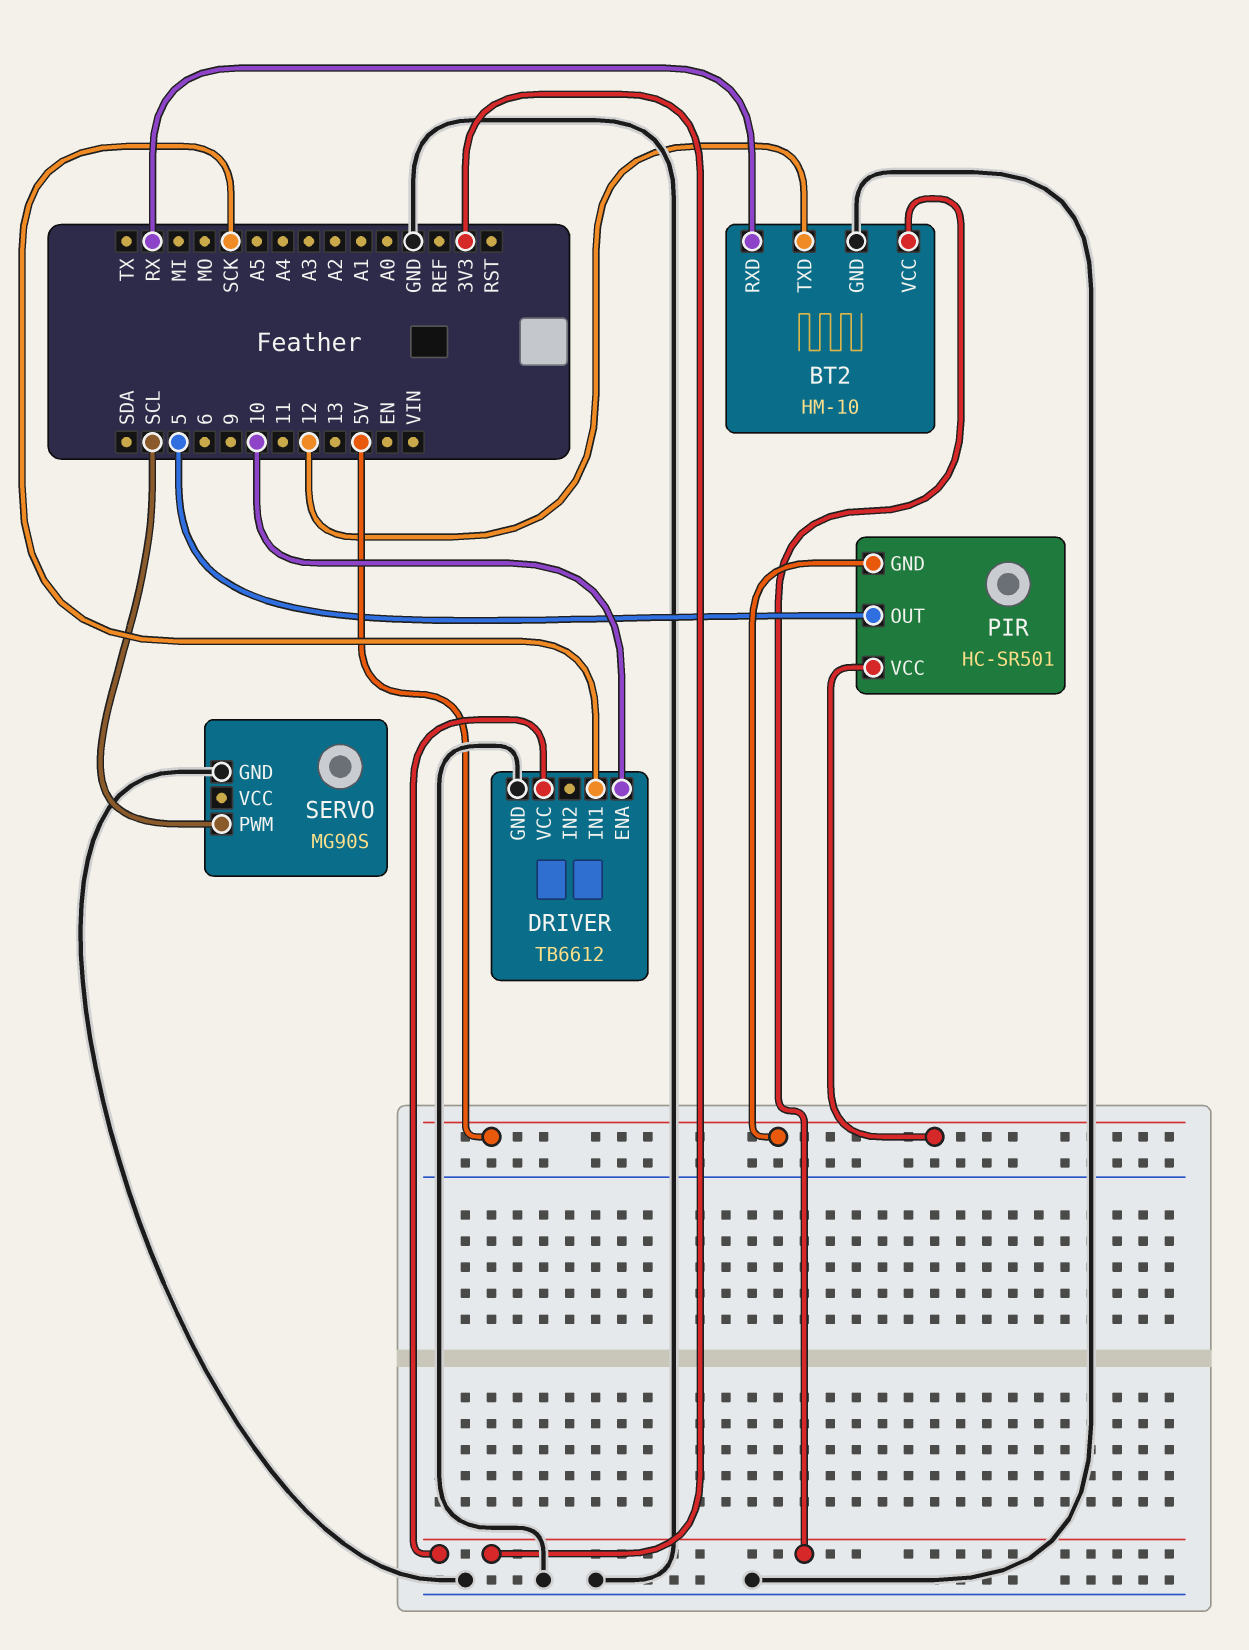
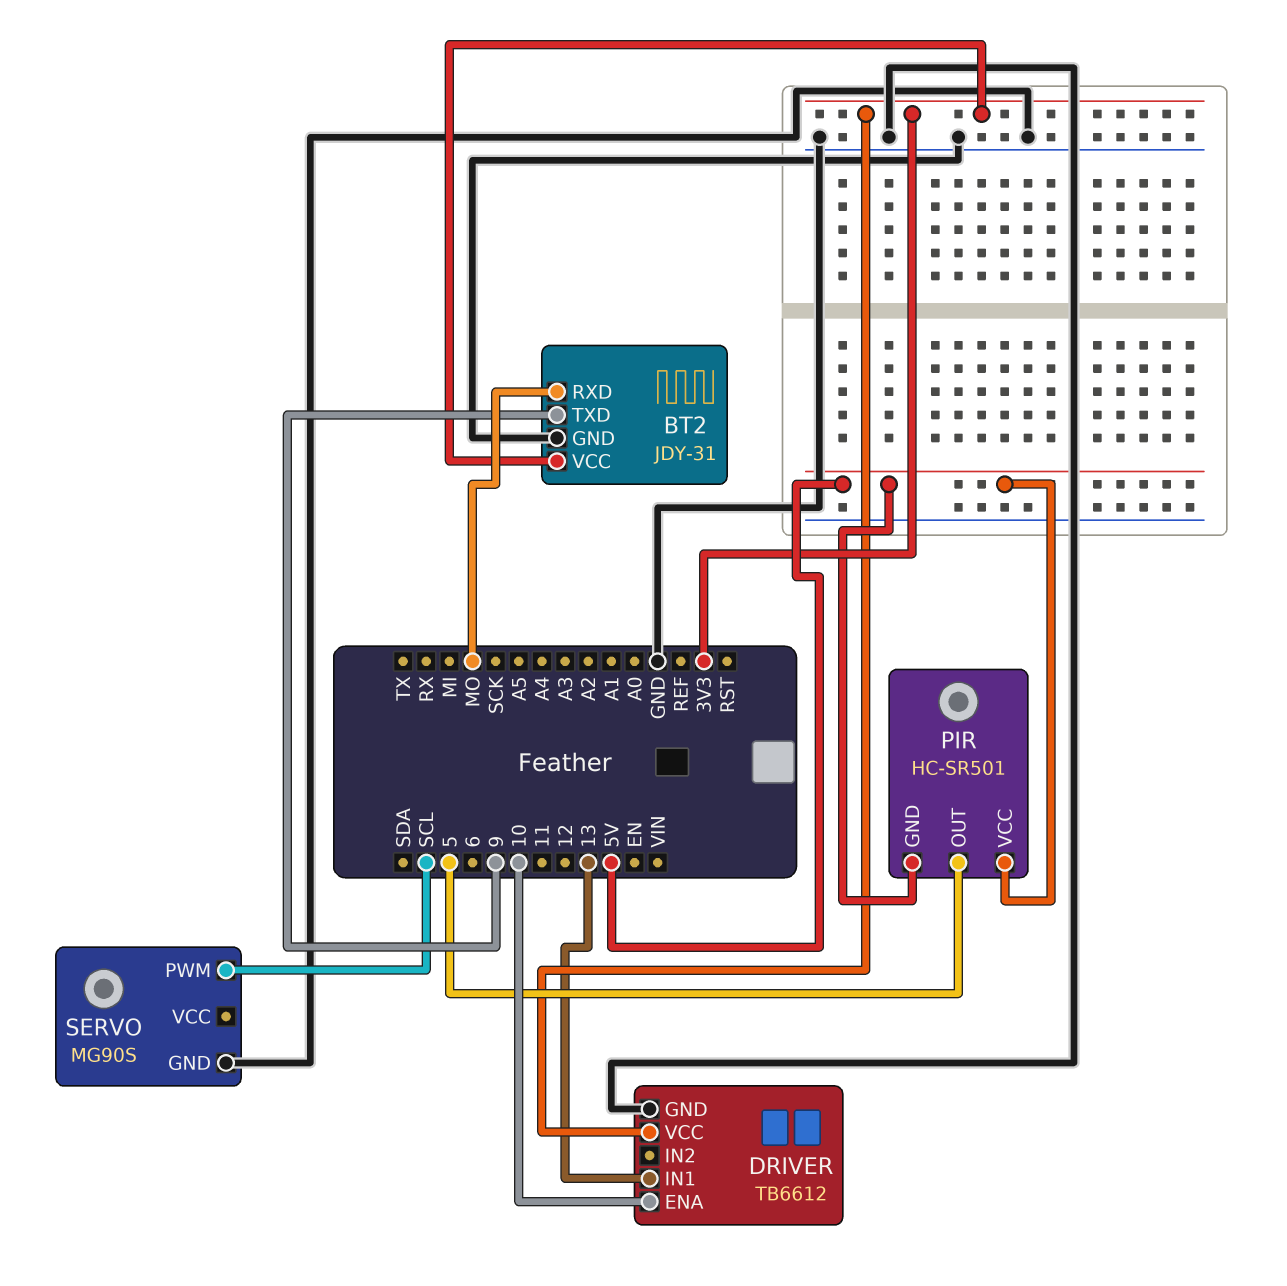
BT2: HM-10 -> JDY-31
BT2 pin RXD: RX -> MO
BT2 pin TXD: 12 -> 9
DRIVER pin IN1: SCK -> 13

